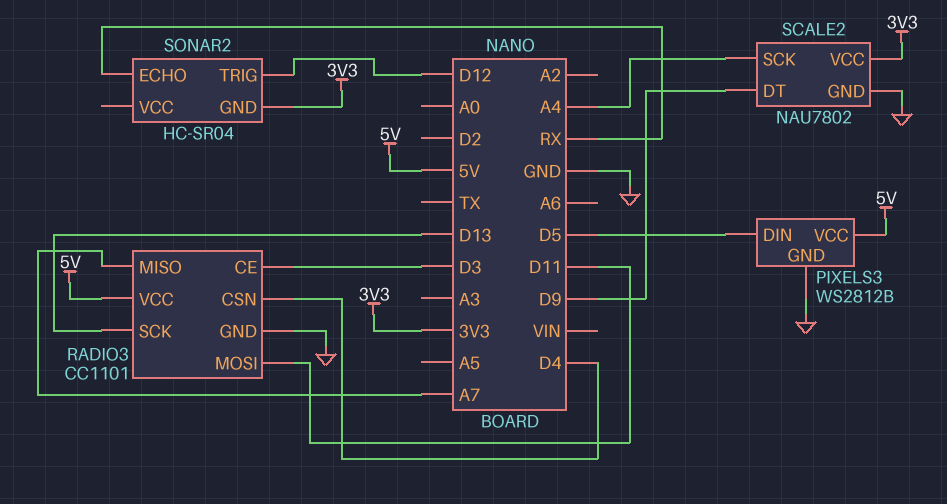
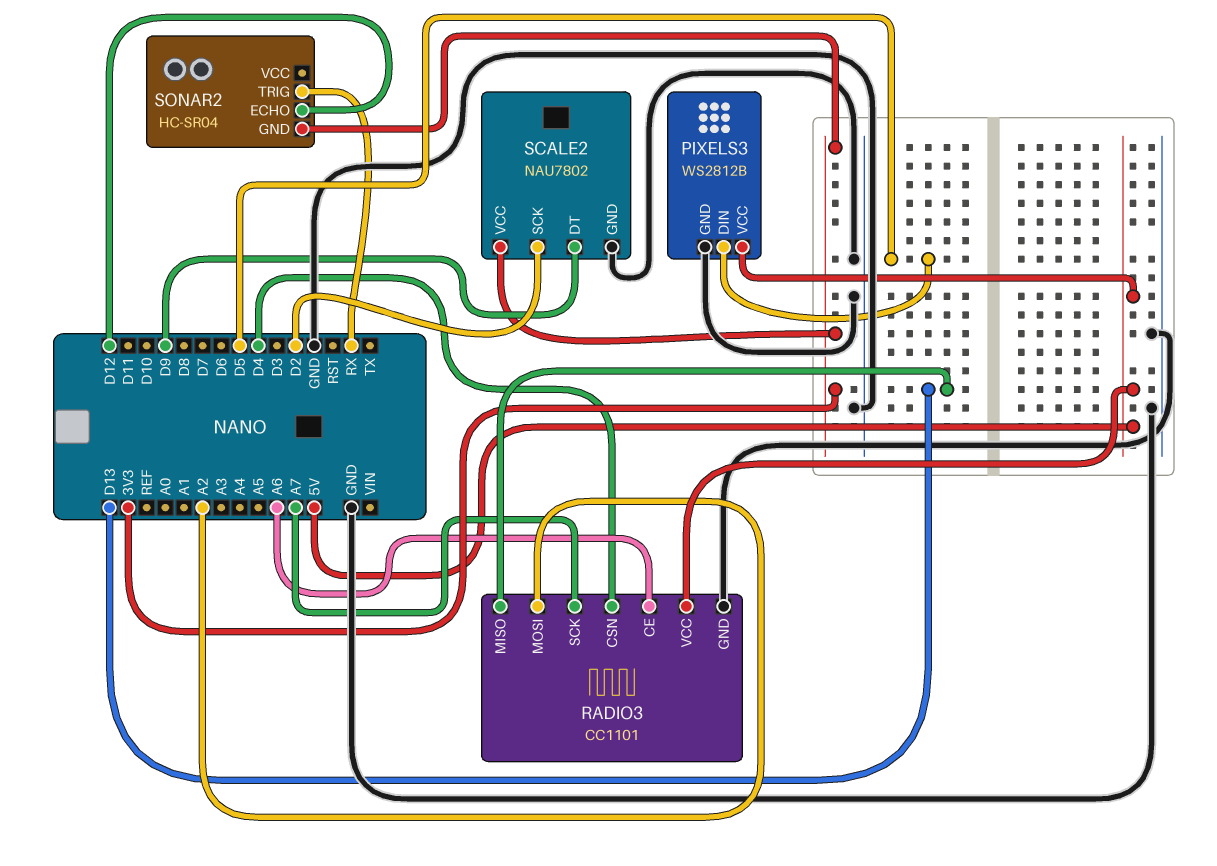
RADIO3 pin CE: D3 -> A6
RADIO3 pin MISO: A7 -> D13
RADIO3 pin MOSI: D11 -> A2
RADIO3 pin SCK: D13 -> A7
SCALE2 pin SCK: A4 -> D2
SONAR2 pin ECHO: RX -> D12
SONAR2 pin TRIG: D12 -> RX

